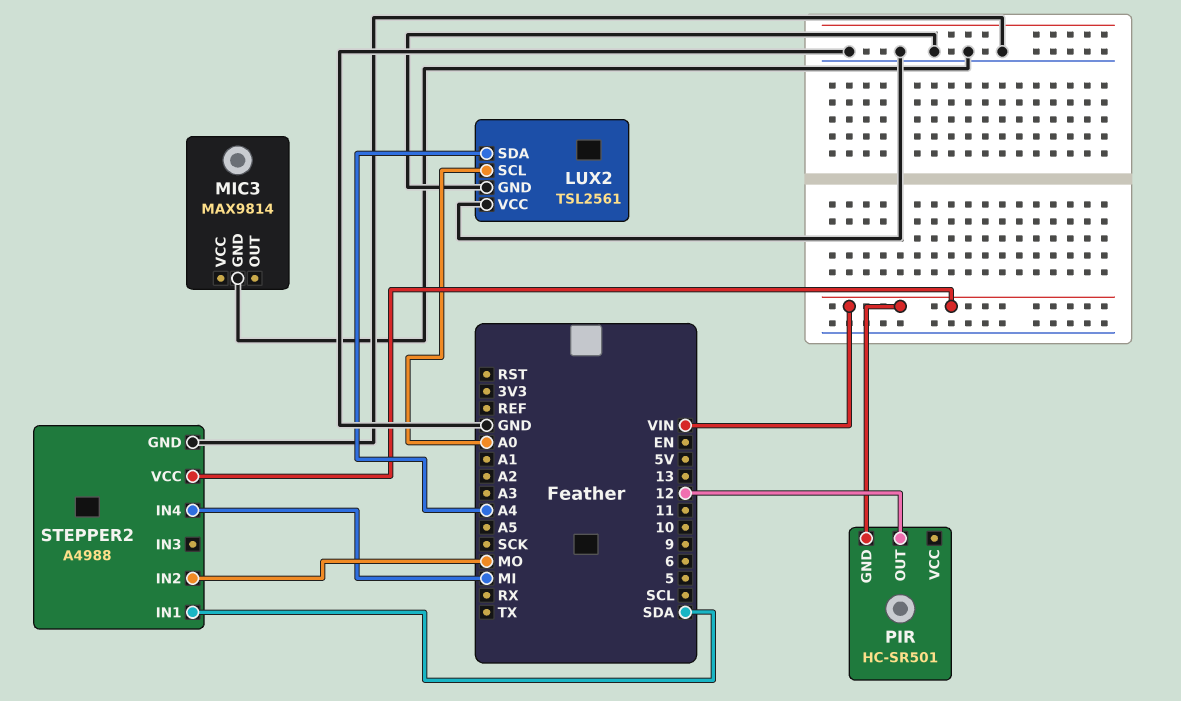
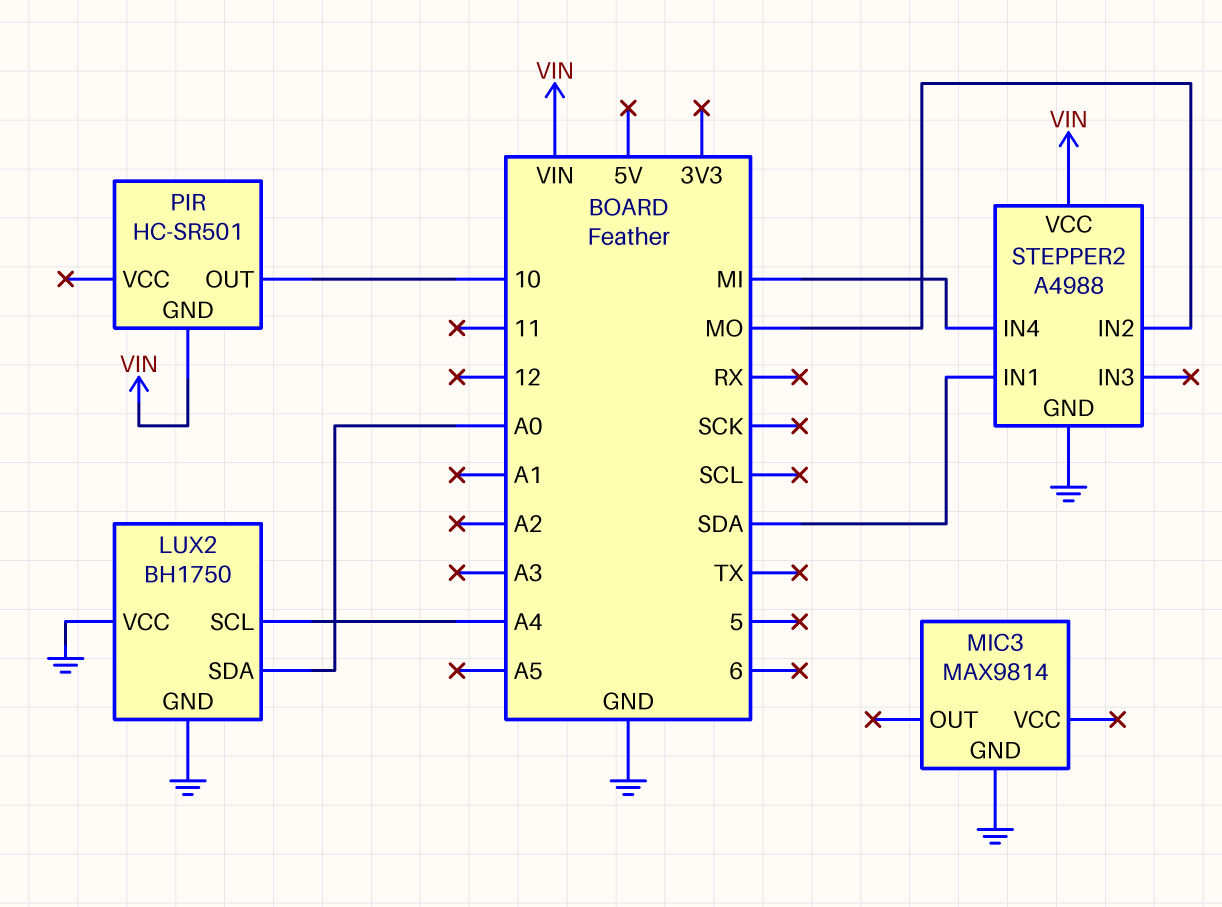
LUX2: TSL2561 -> BH1750
LUX2 pin SCL: A0 -> A4
LUX2 pin SDA: A4 -> A0
PIR pin OUT: 12 -> 10

